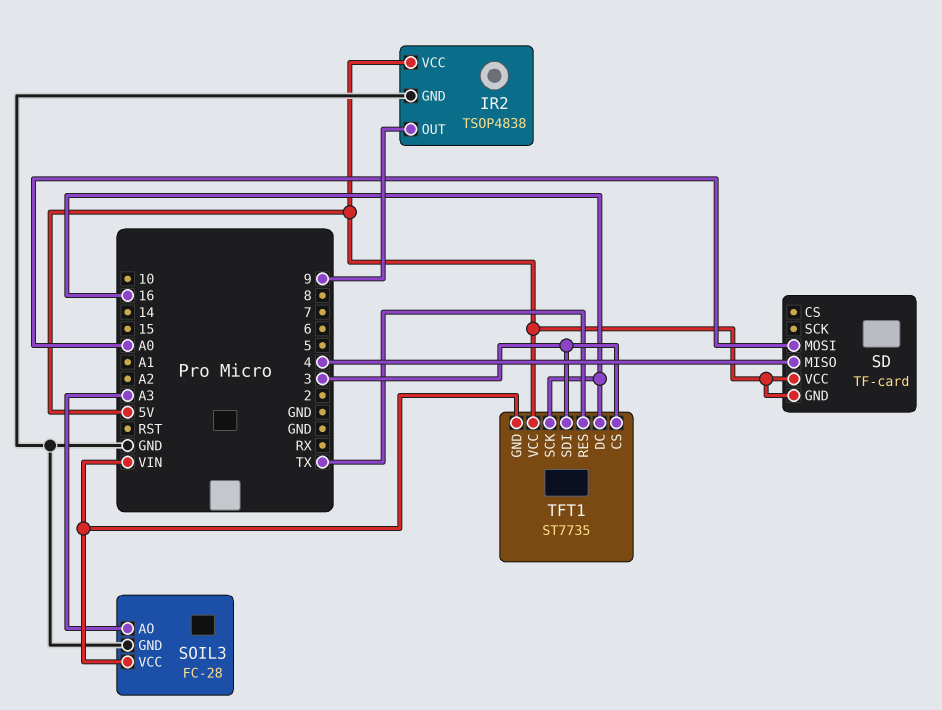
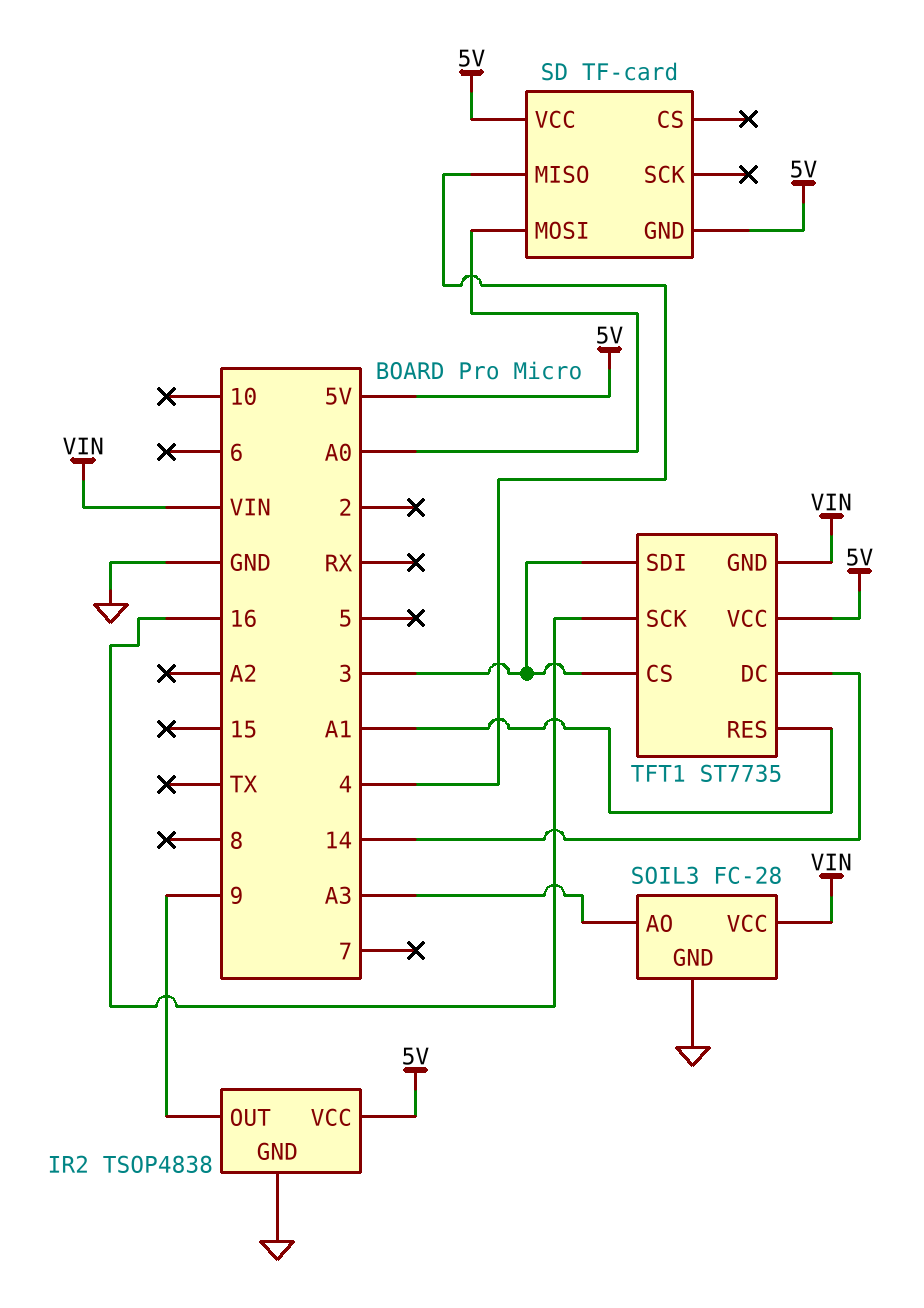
TFT1 pin DC: 16 -> 14
TFT1 pin RES: TX -> A1

